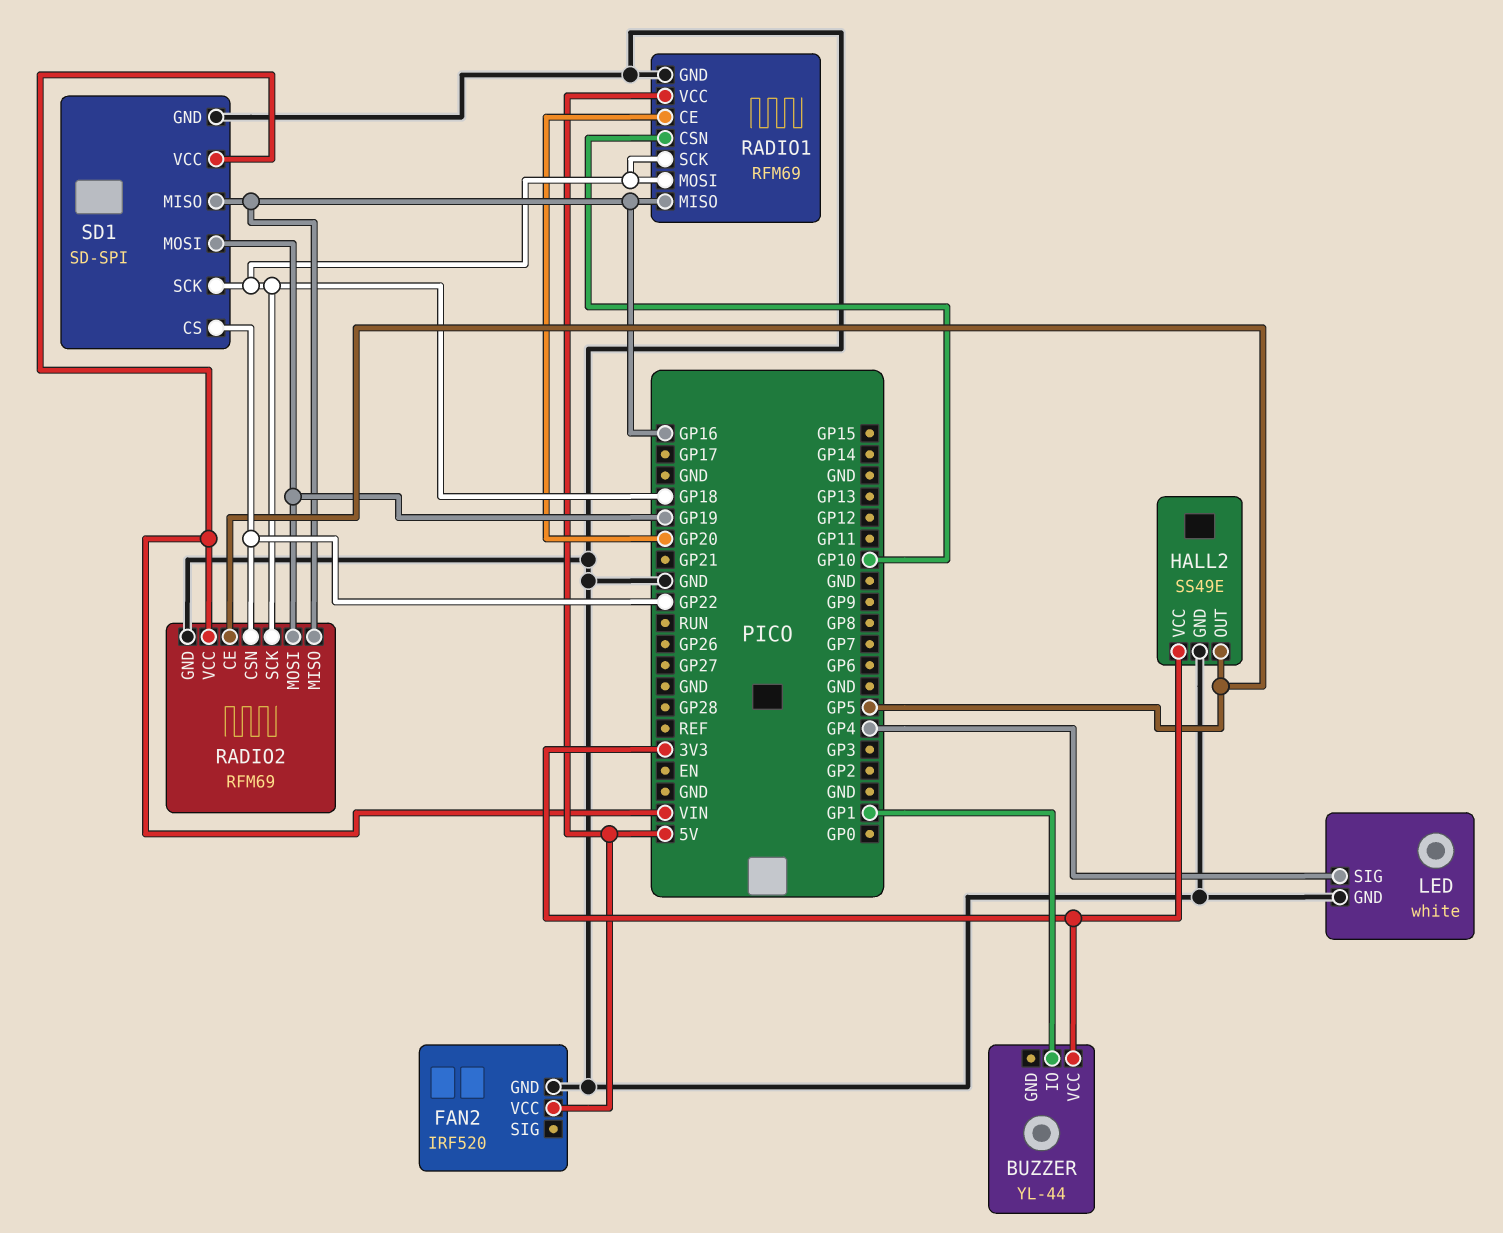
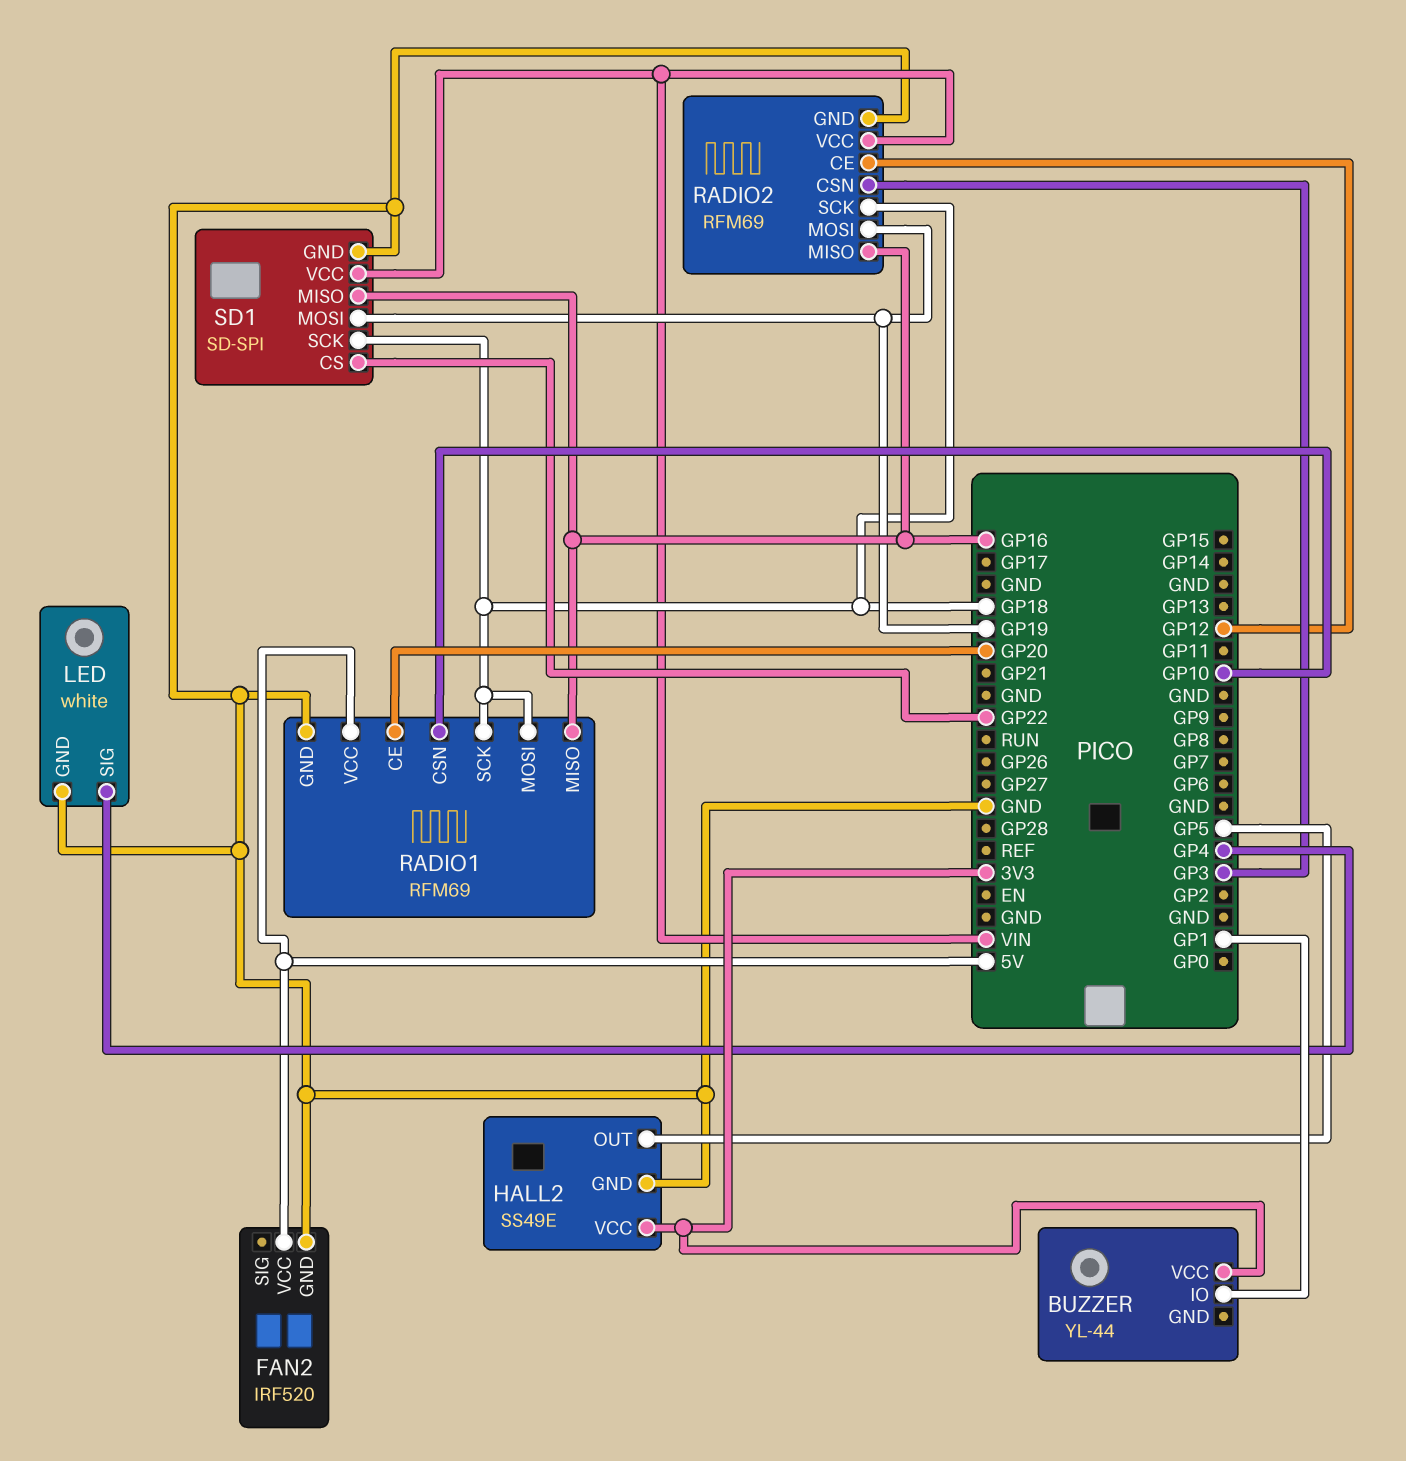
RADIO2 pin CE: GP5 -> GP12
RADIO2 pin CSN: GP22 -> GP3

